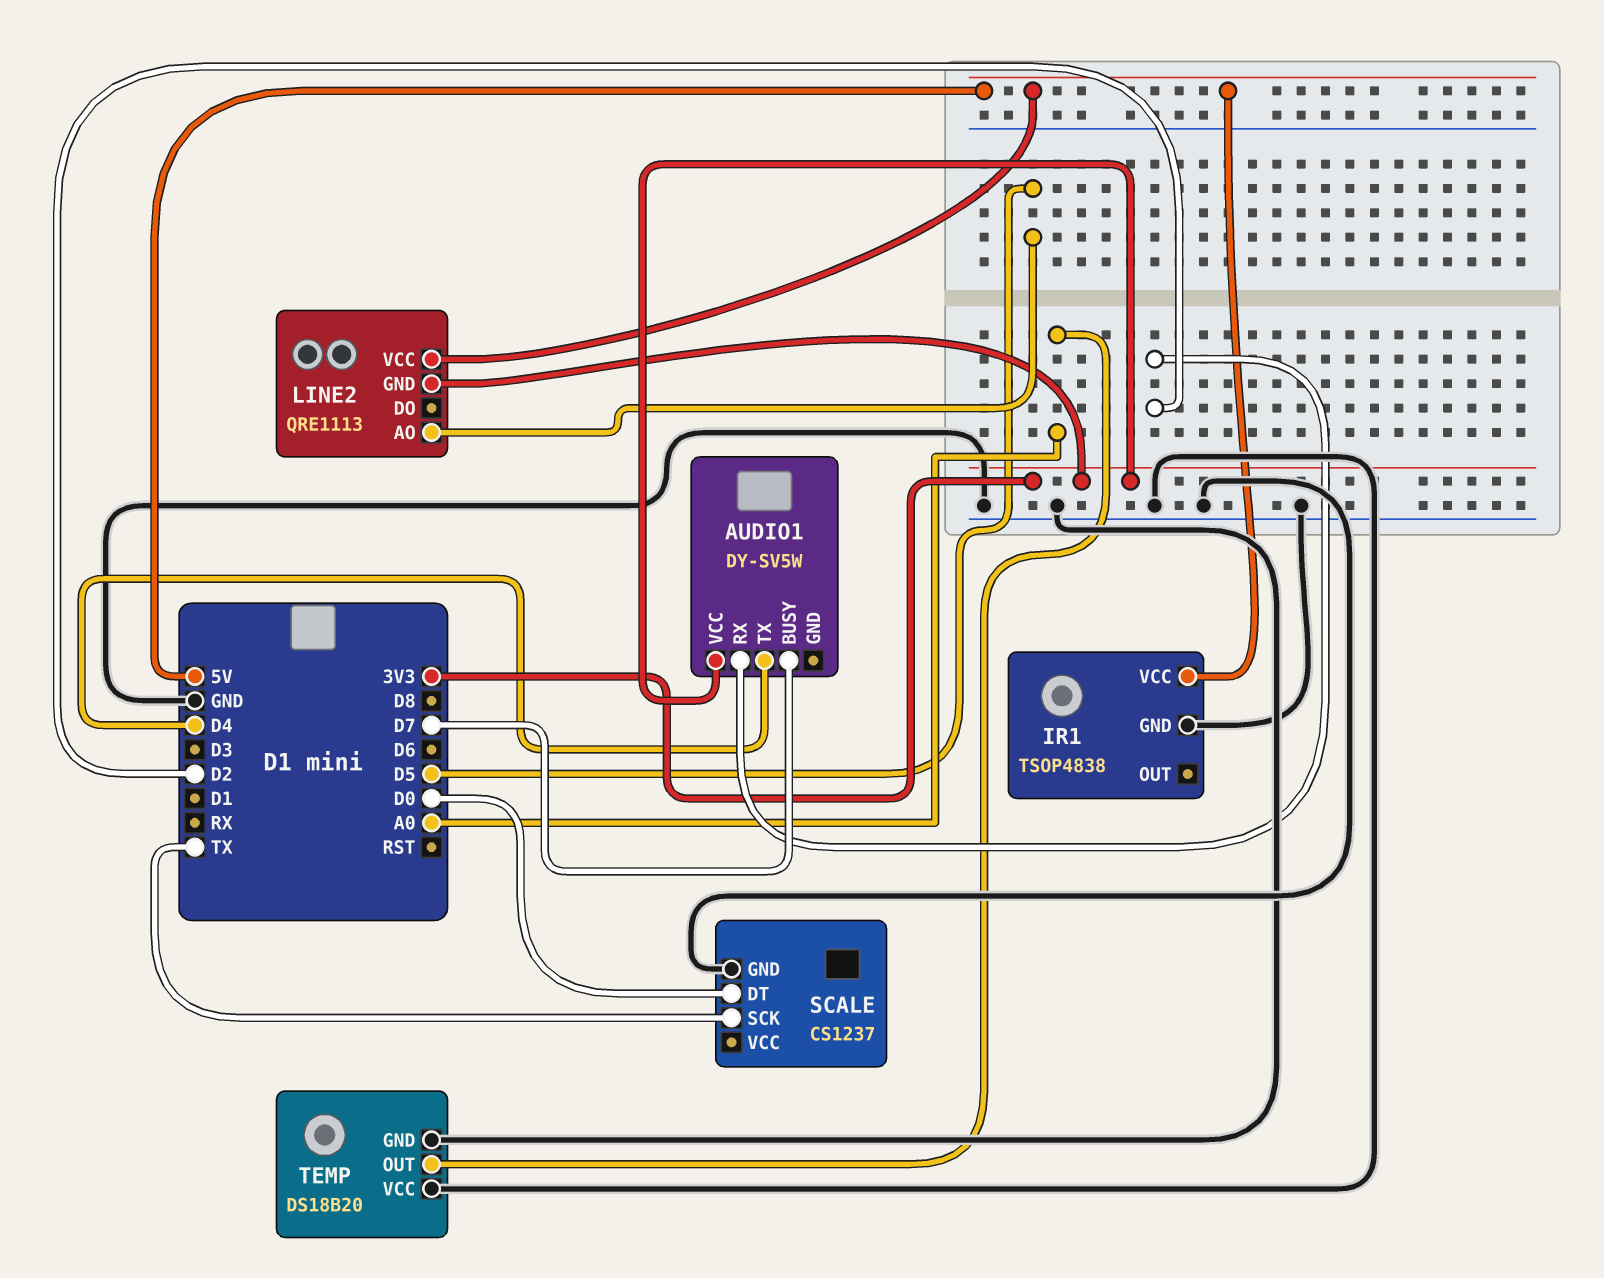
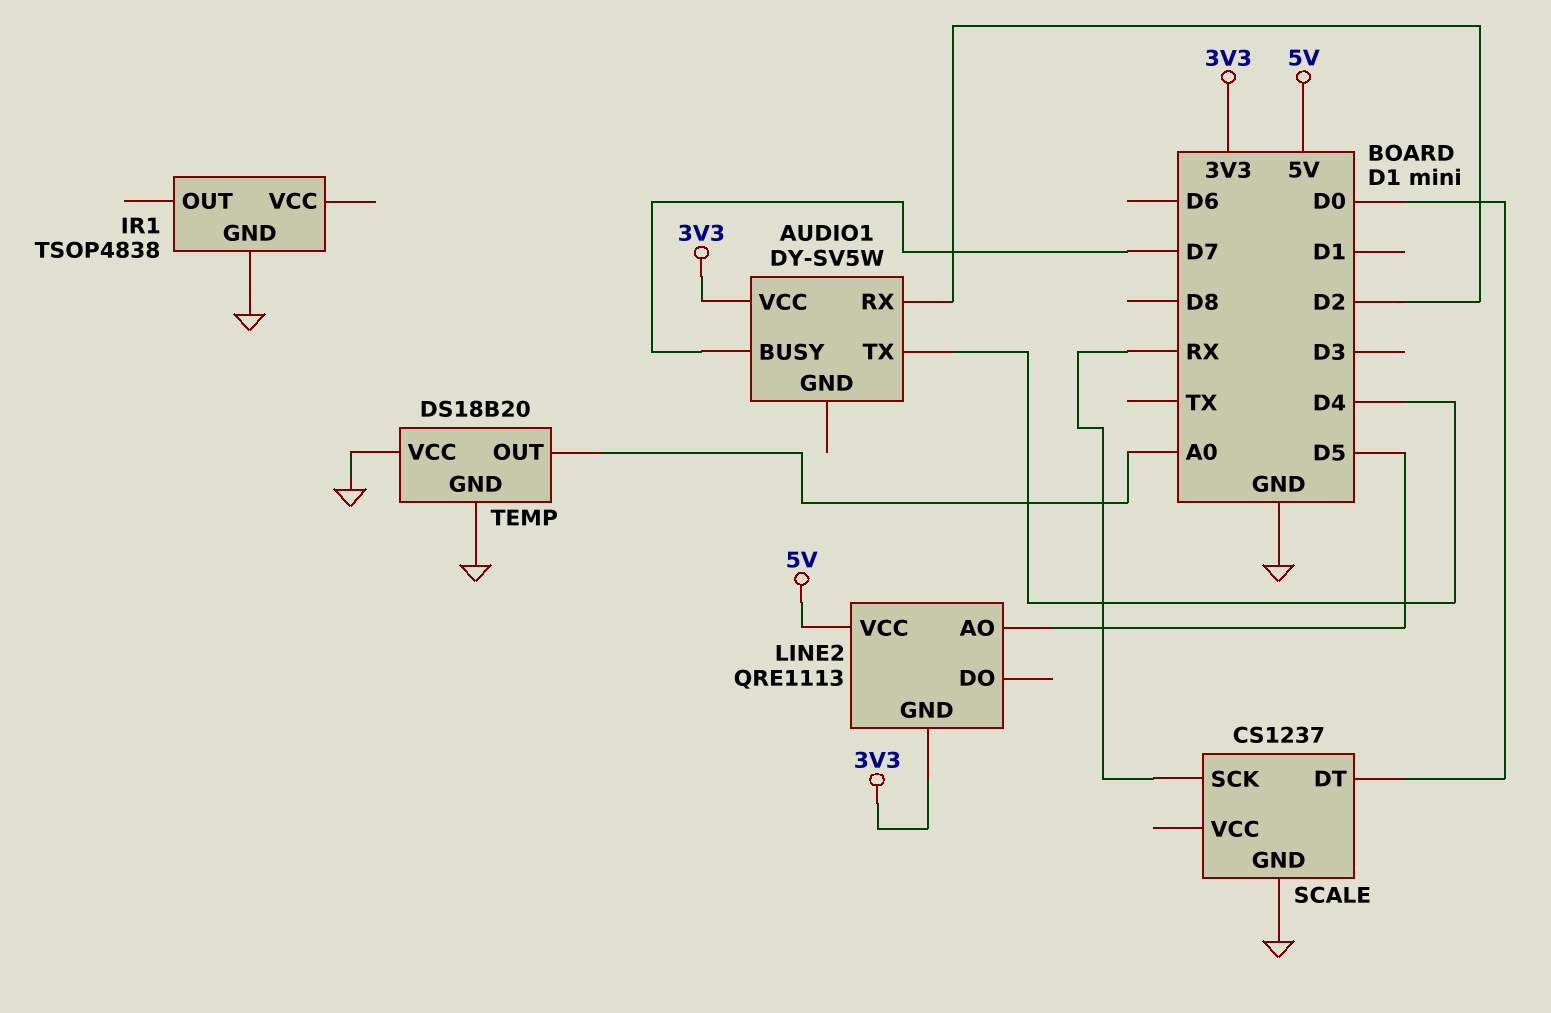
IR1 pin VCC: 5V -> none
SCALE pin SCK: TX -> RX

